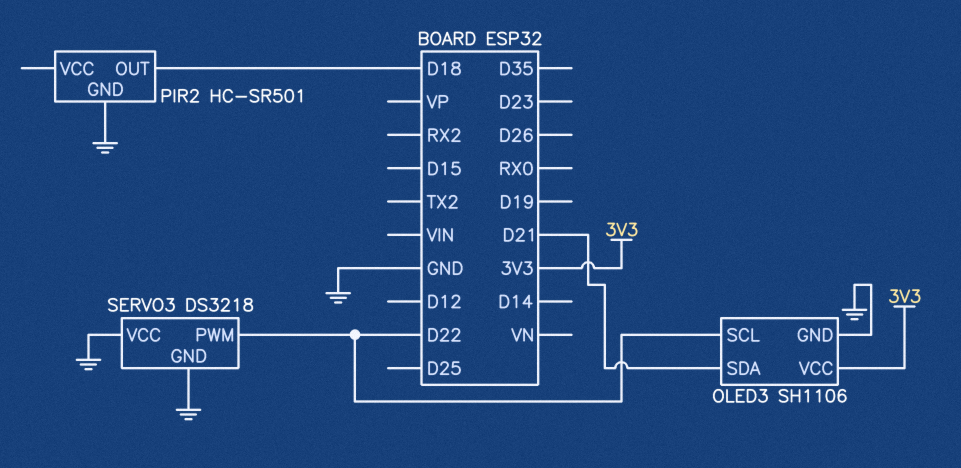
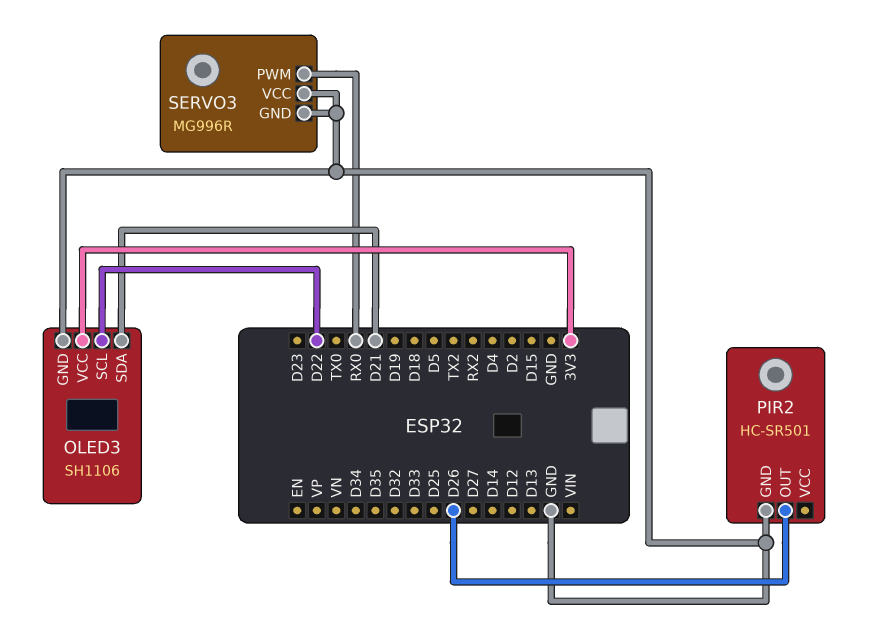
PIR2 pin OUT: D18 -> D26
SERVO3: DS3218 -> MG996R
SERVO3 pin PWM: D22 -> RX0

